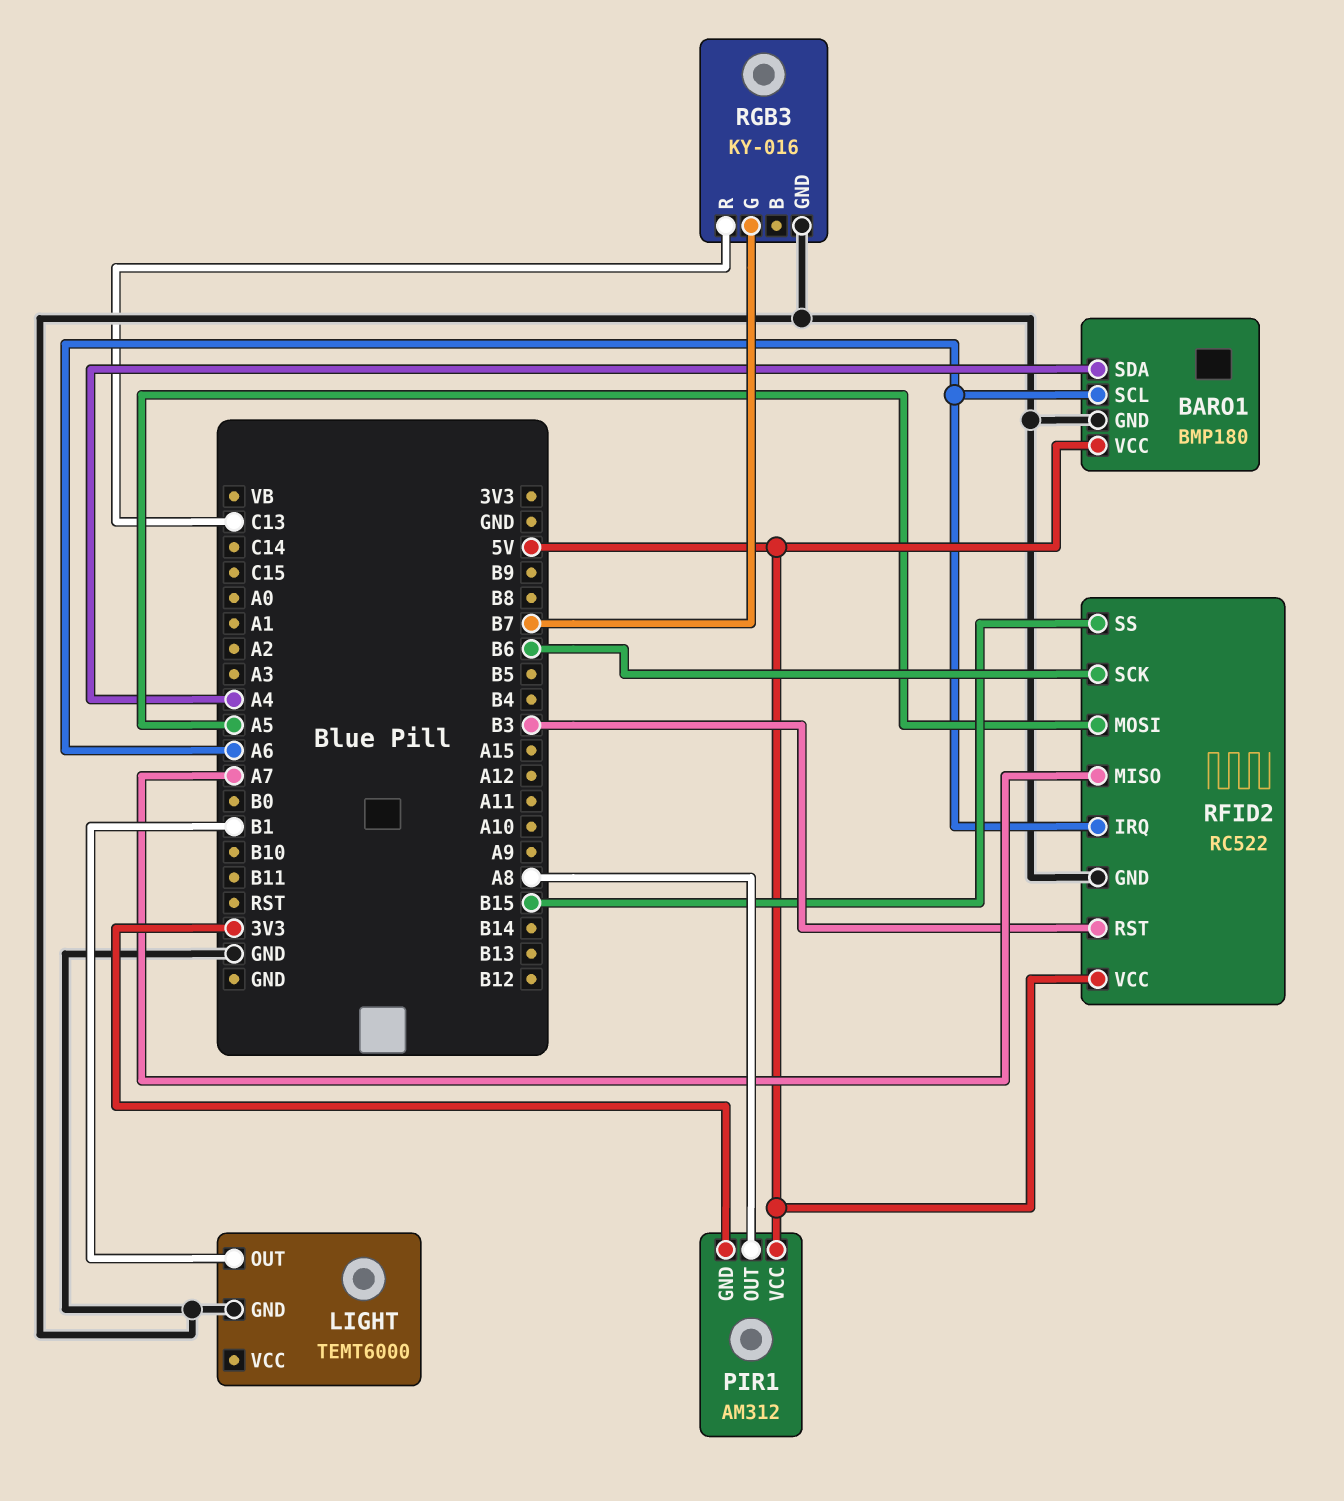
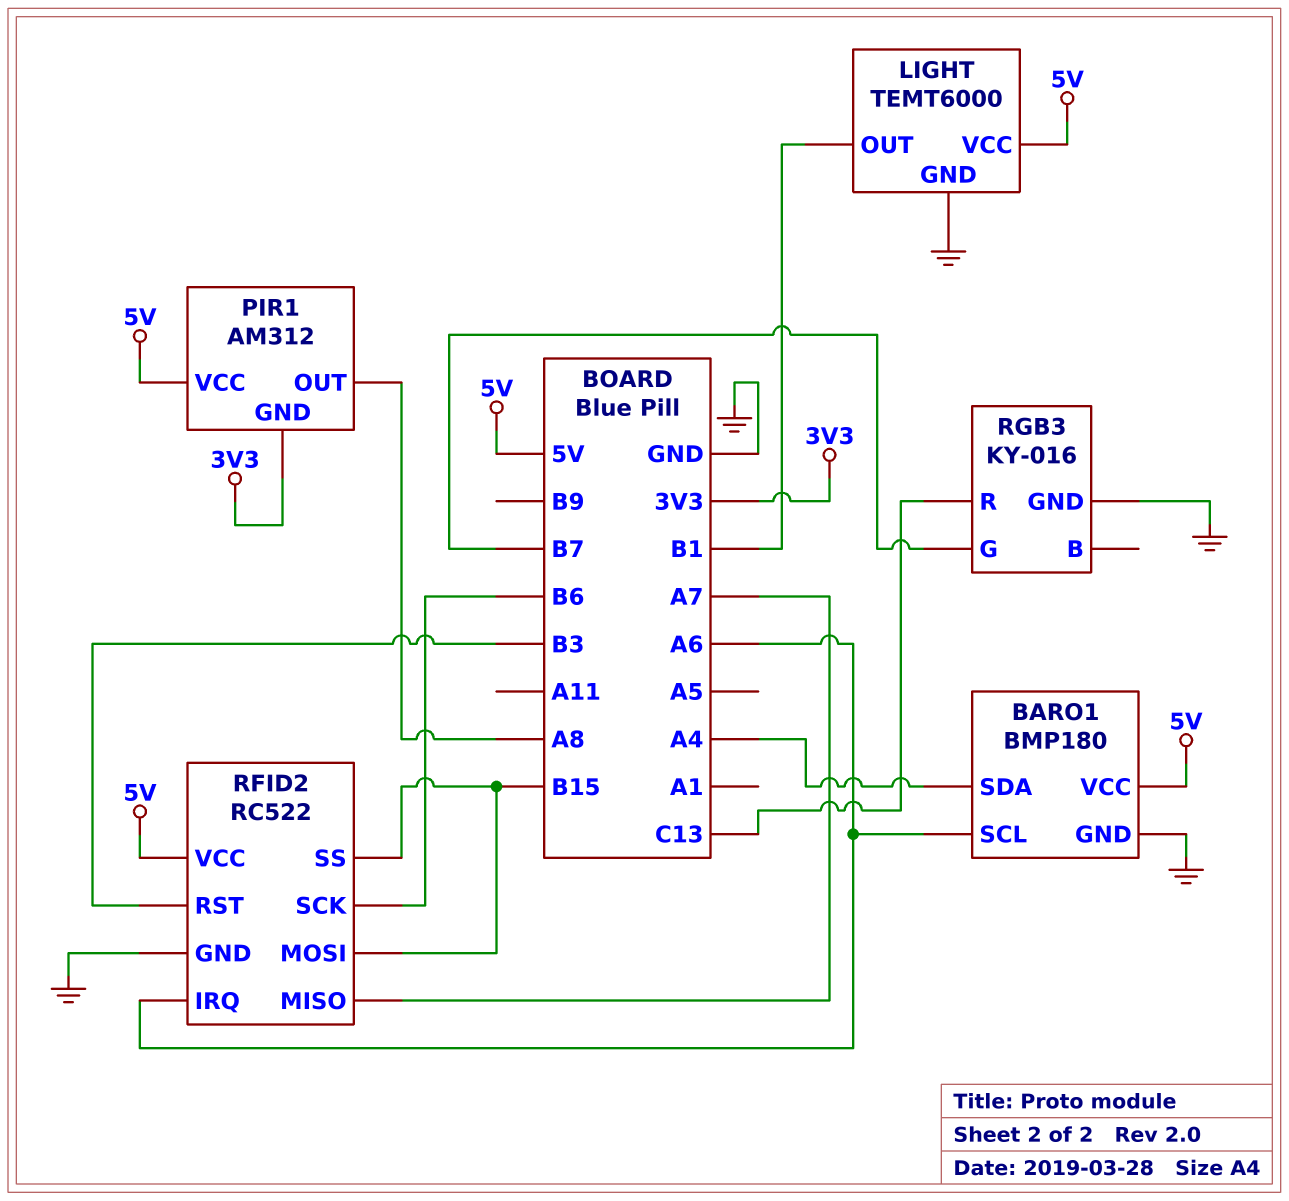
LIGHT pin VCC: none -> 5V
RFID2 pin MOSI: A5 -> B15

